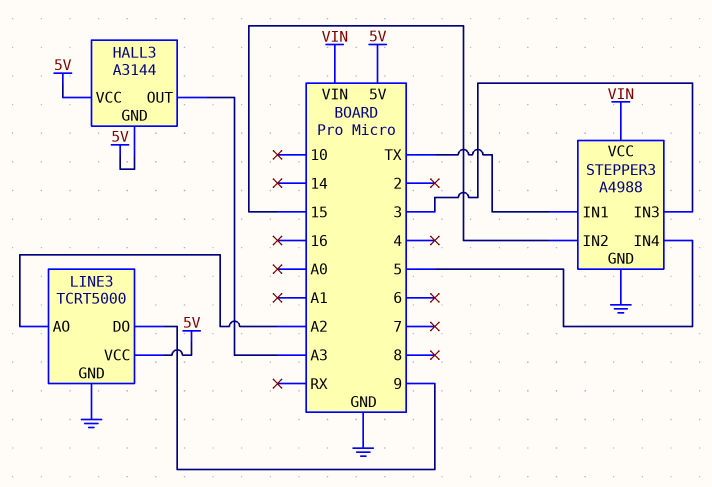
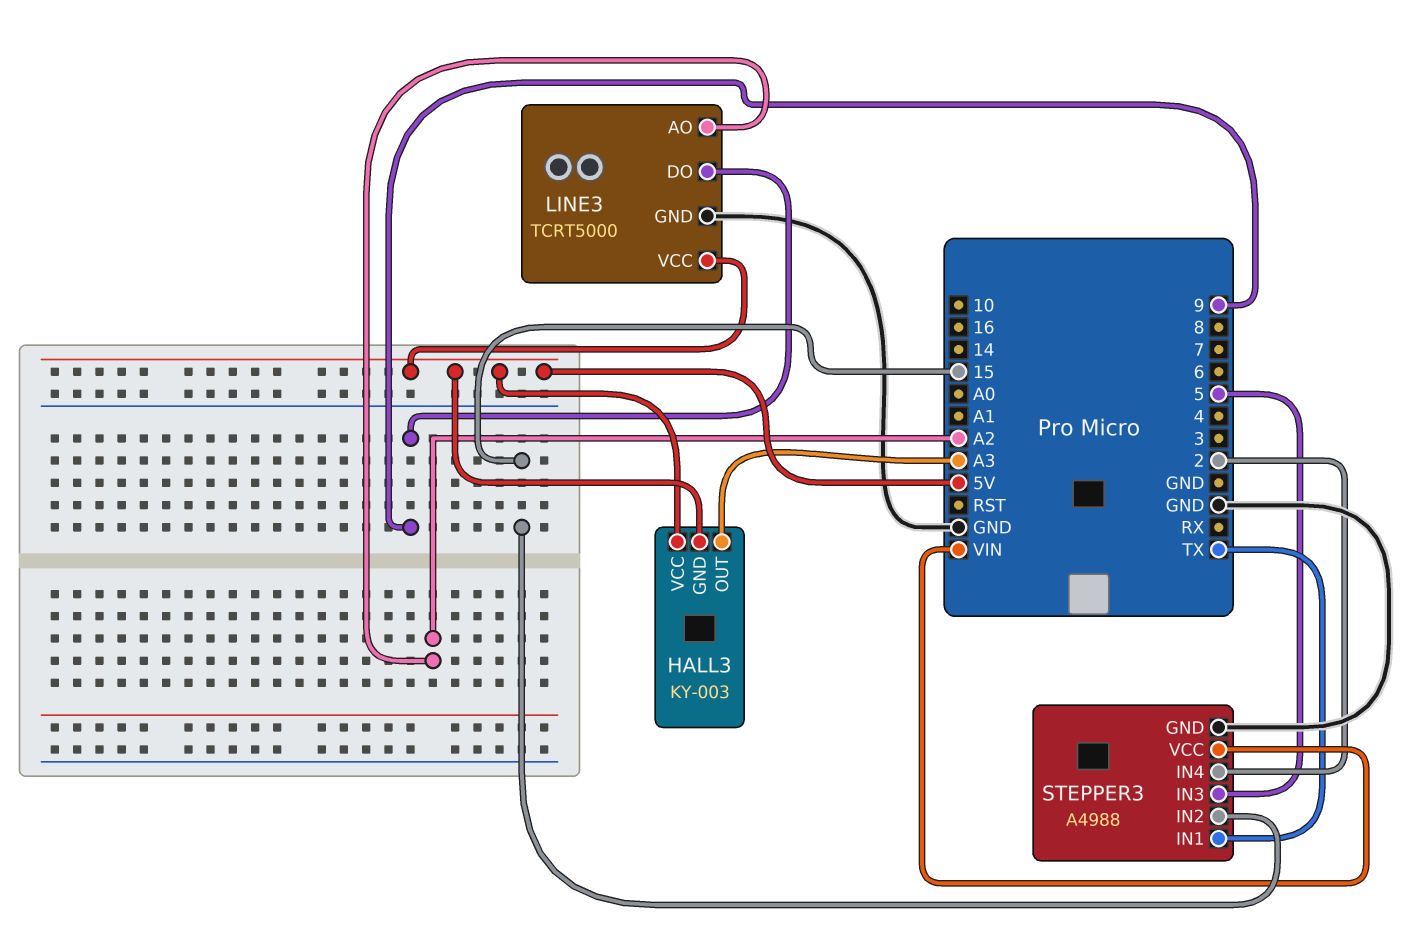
HALL3: A3144 -> KY-003
STEPPER3 pin IN3: 3 -> 5
STEPPER3 pin IN4: 5 -> 2

